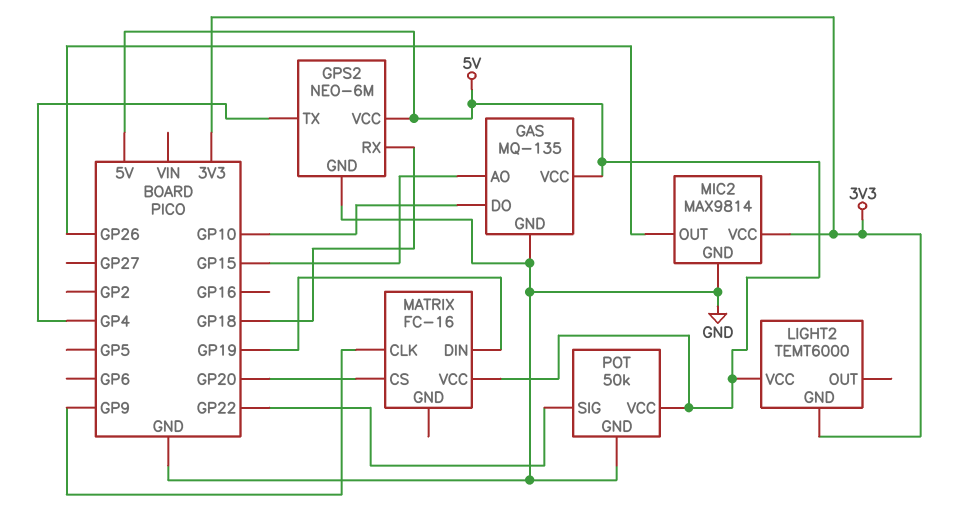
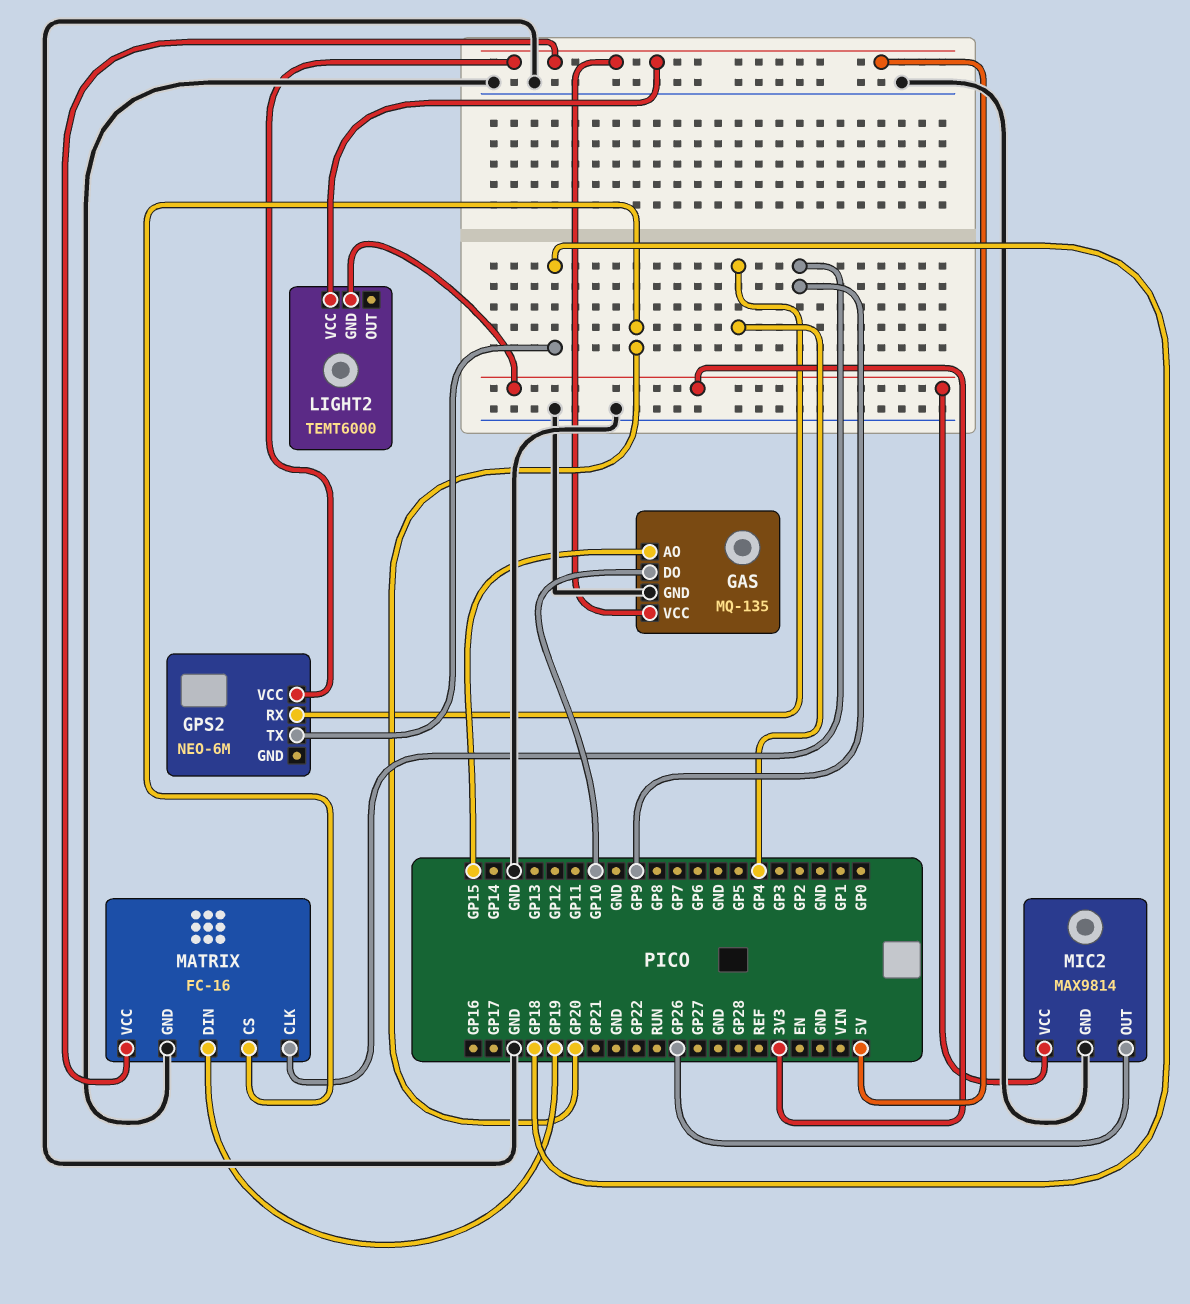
GPS2 pin GND: GND -> none
GPS2 pin RX: GP18 -> GP4
GPS2 pin TX: GP4 -> GP18
MATRIX pin GND: none -> GND
POT: 50k -> none
POT pin GND: GND -> none
POT pin SIG: GP22 -> none
POT pin VCC: 5V -> none

